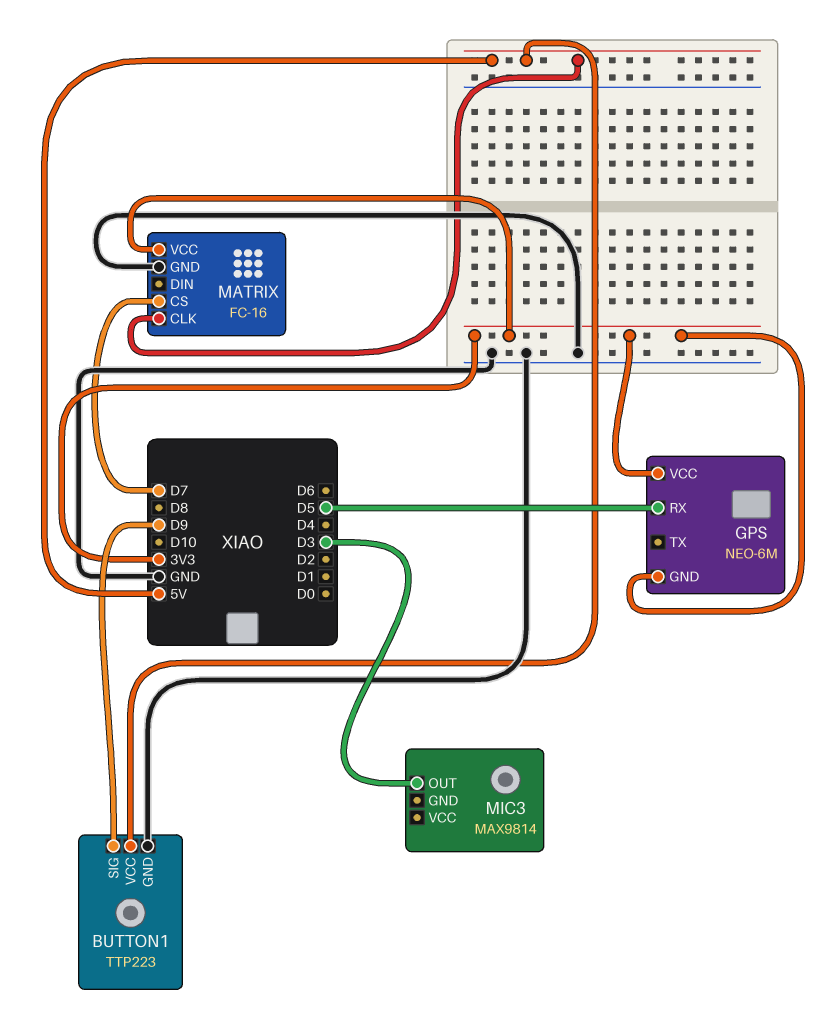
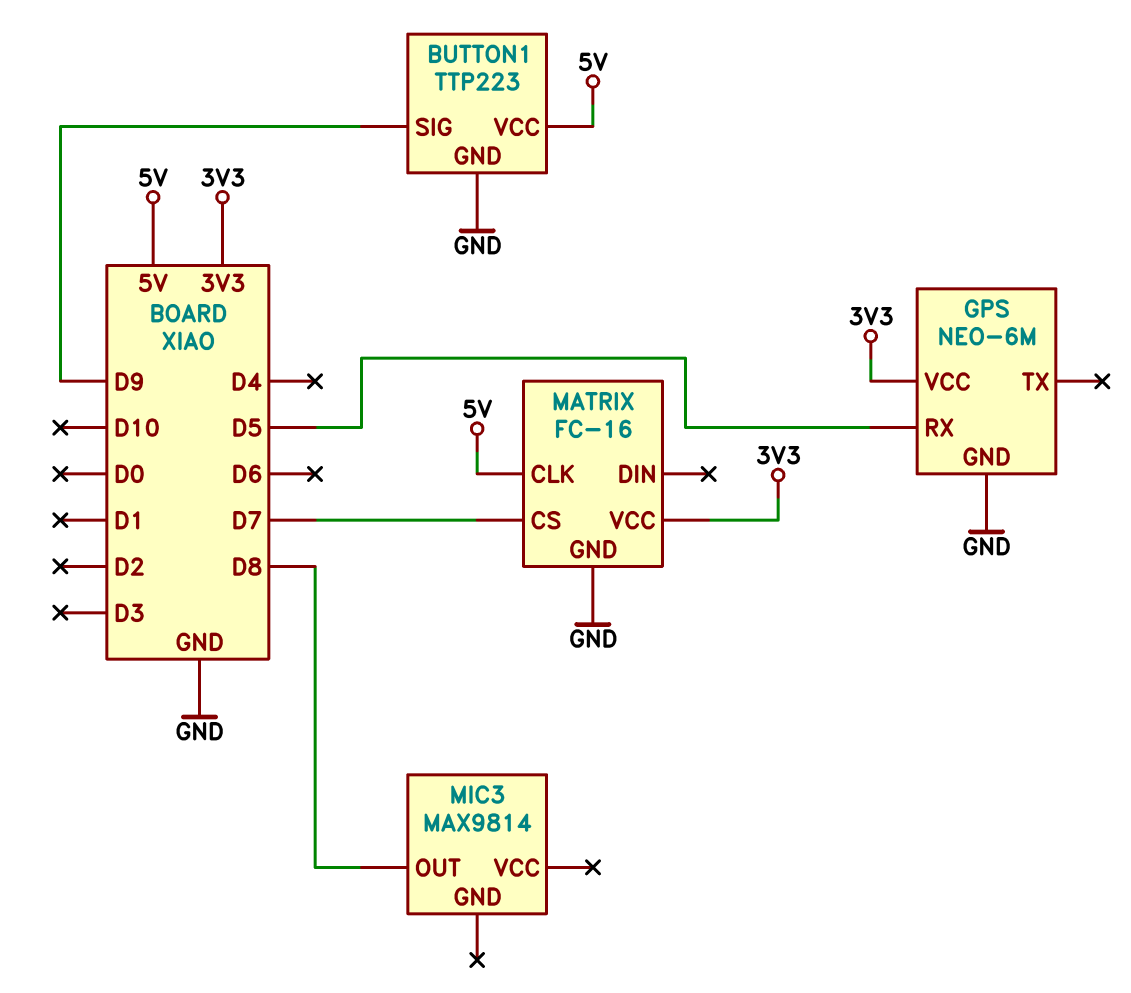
GPS pin GND: 3V3 -> GND
MIC3 pin OUT: D3 -> D8

